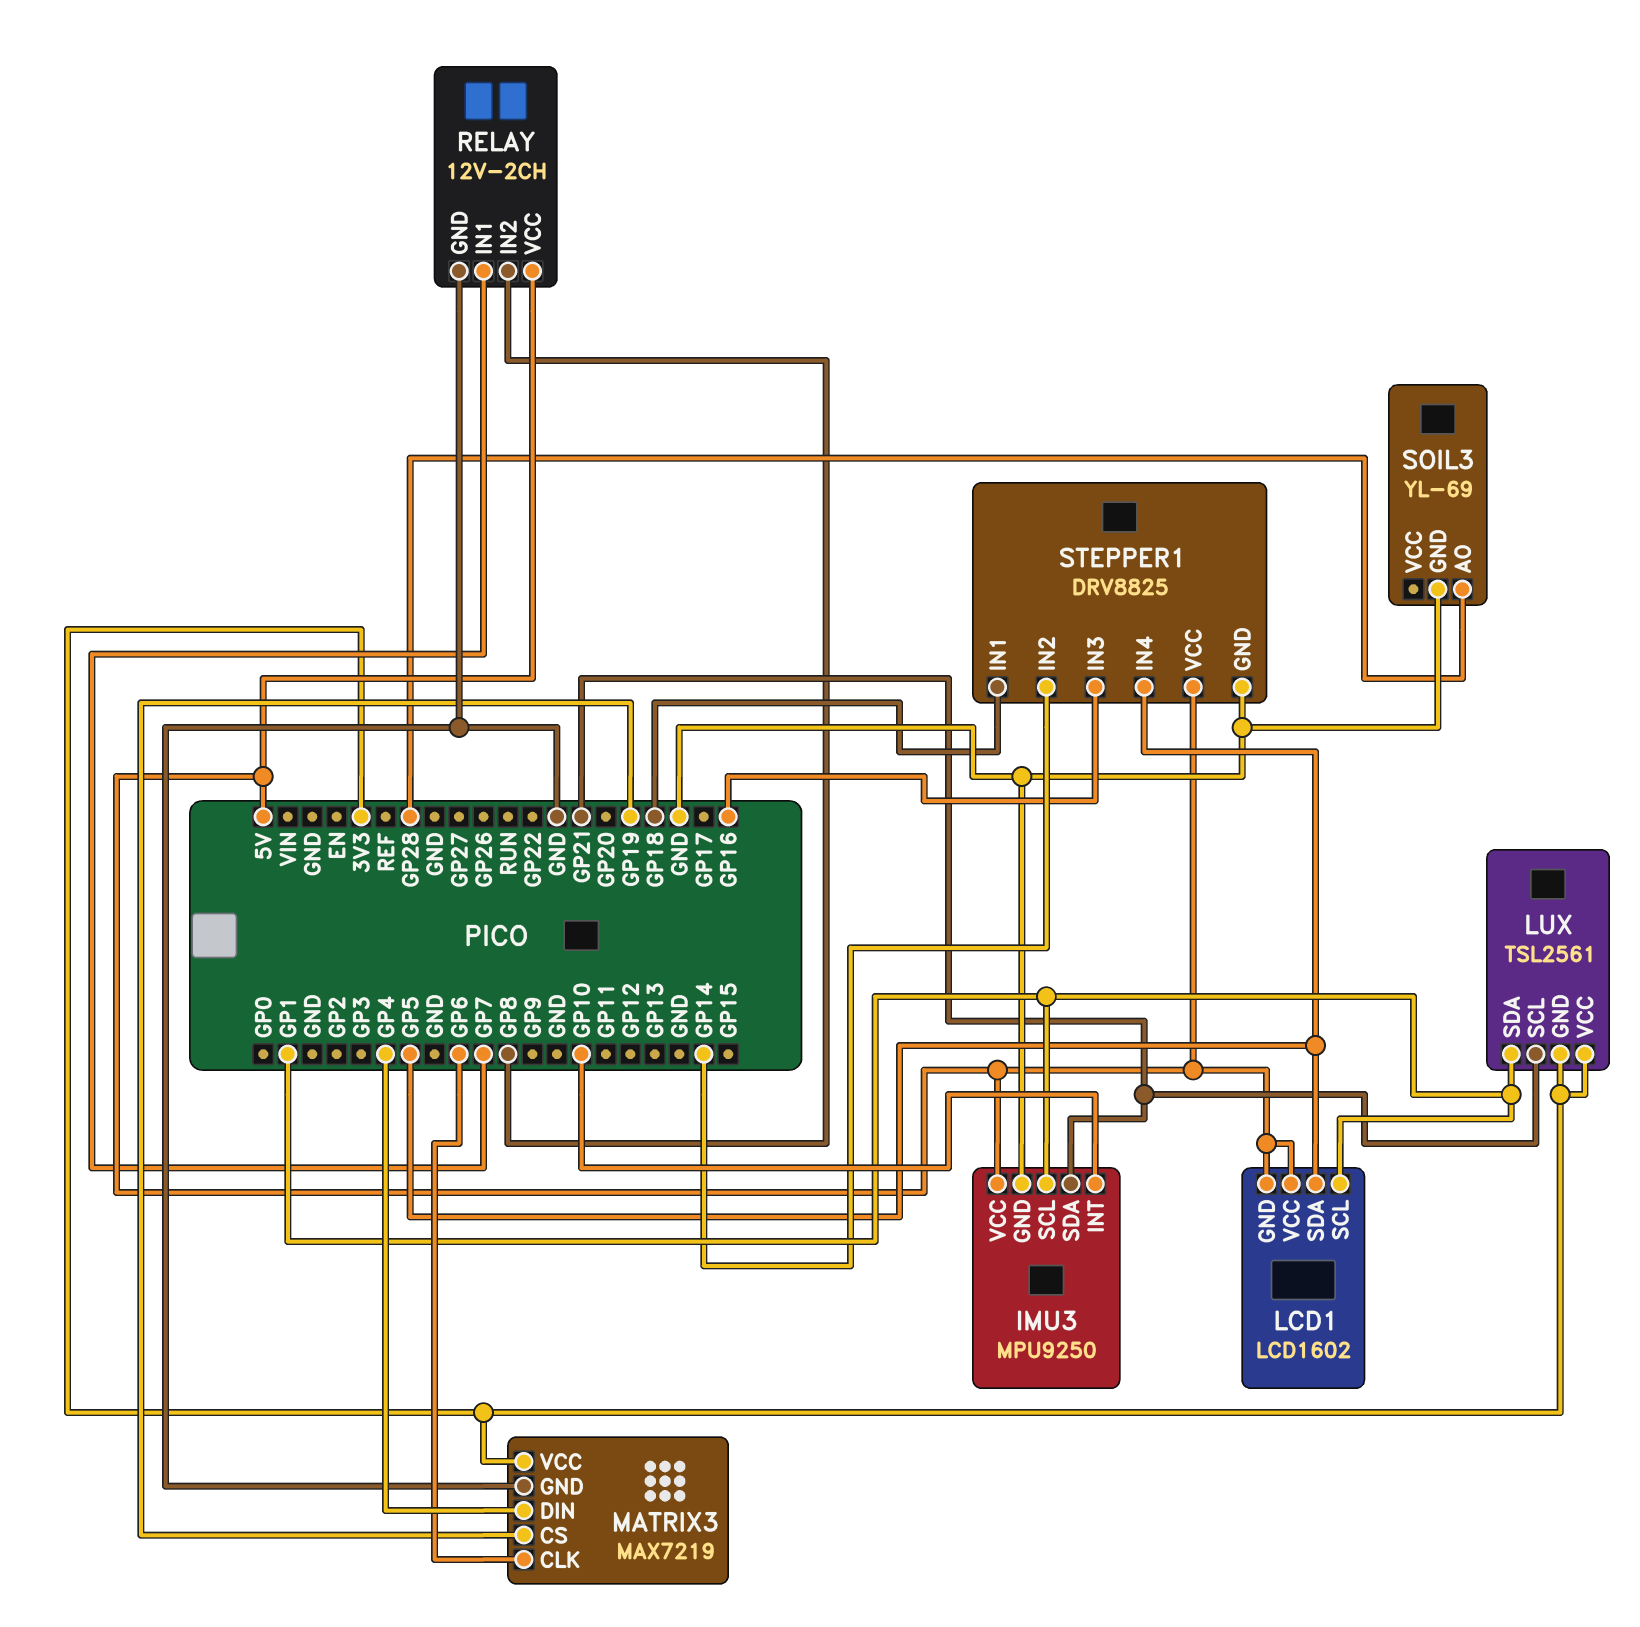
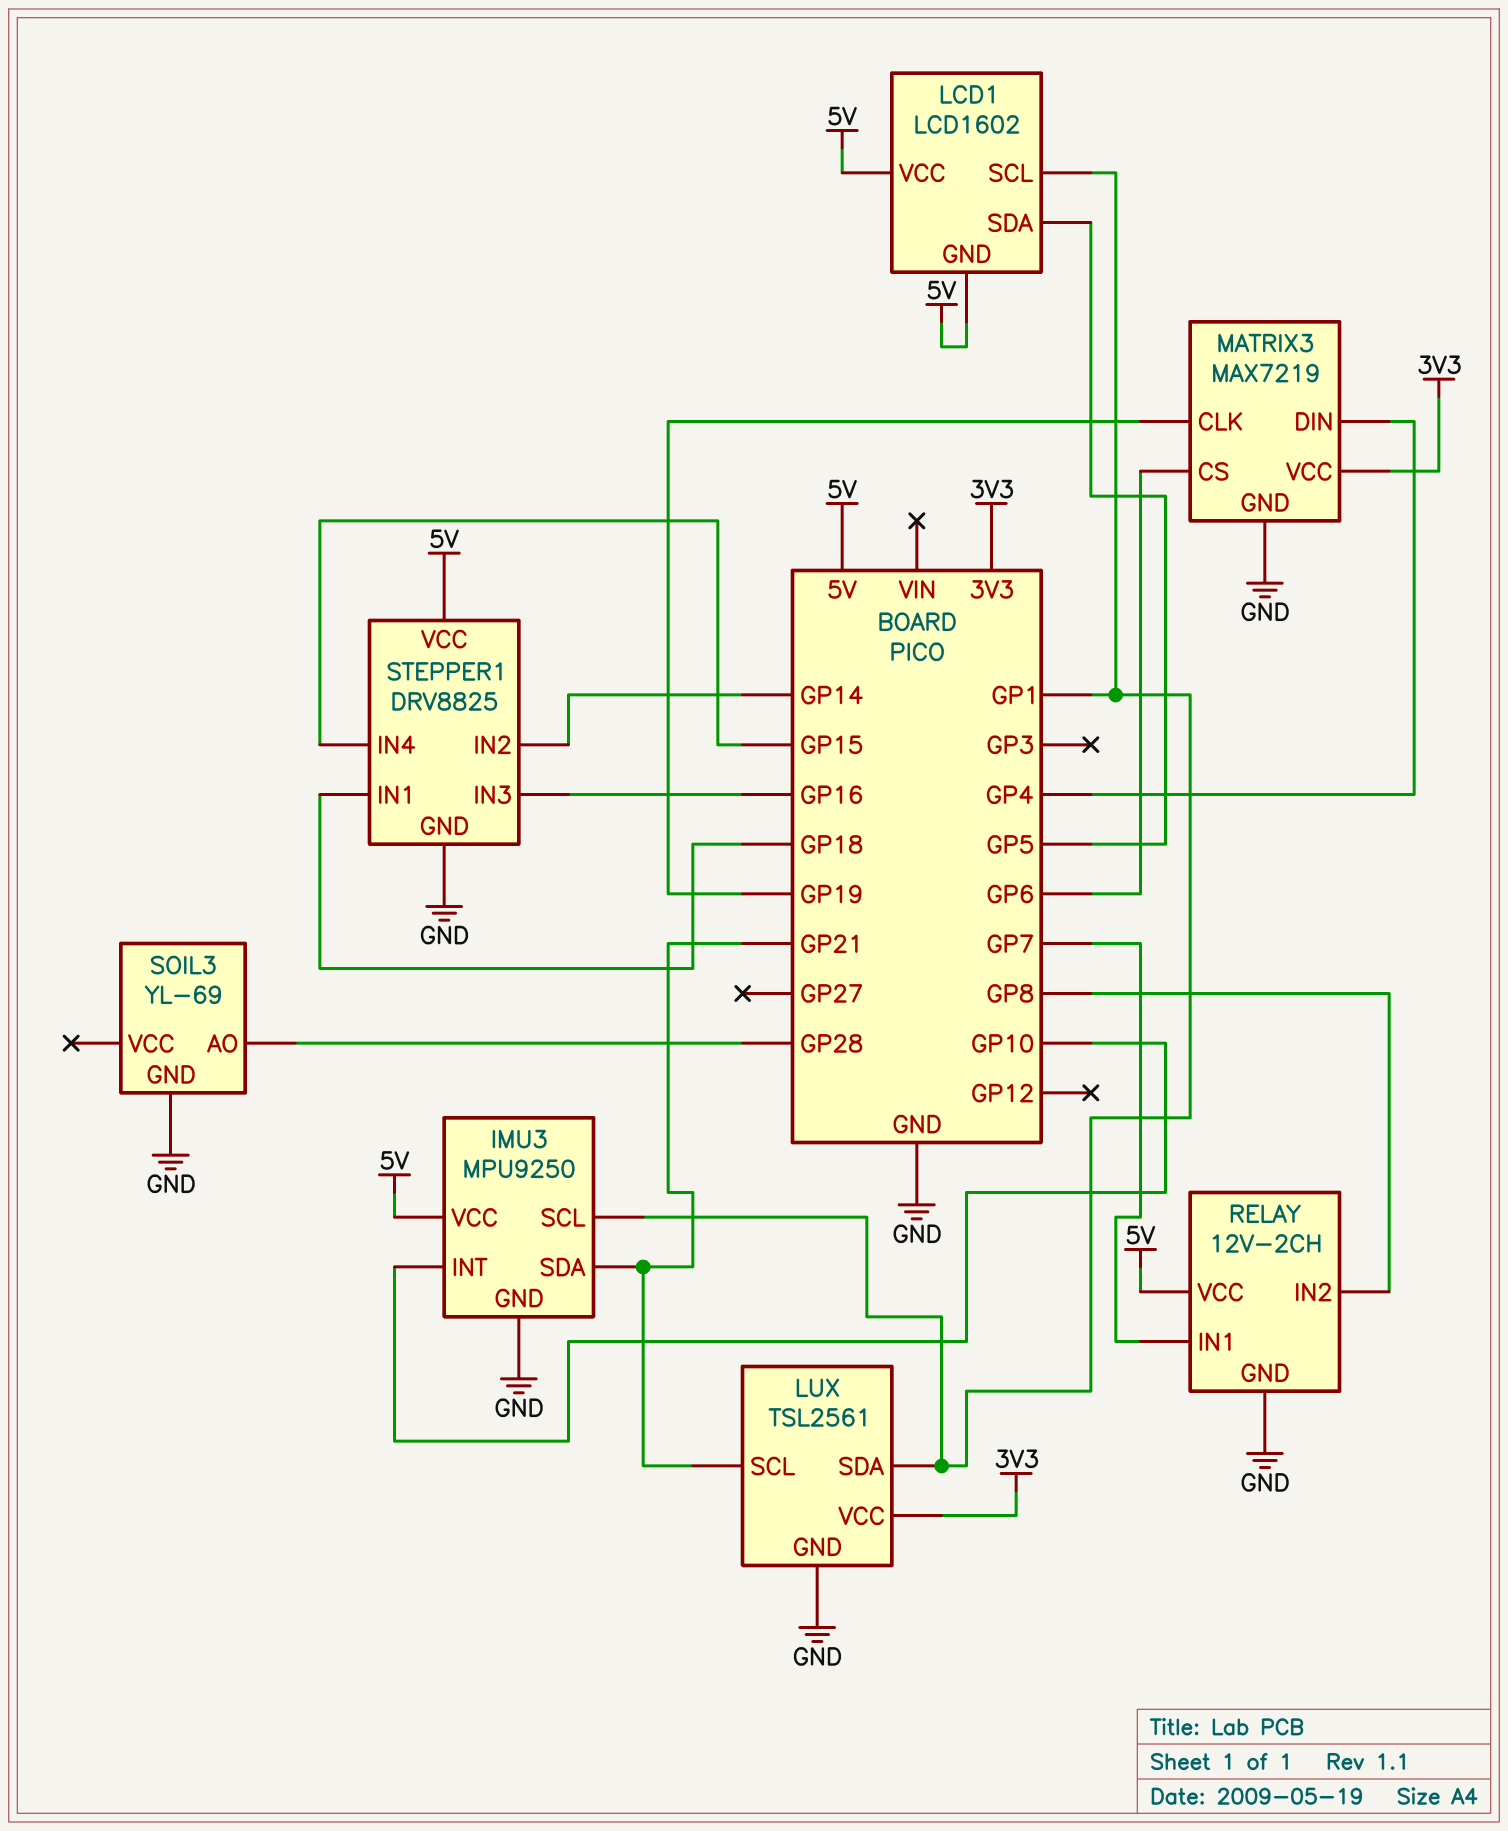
LUX pin GND: 3V3 -> GND
MATRIX3 pin CLK: GP6 -> GP19
MATRIX3 pin CS: GP19 -> GP6
STEPPER1 pin IN4: GP5 -> GP15

